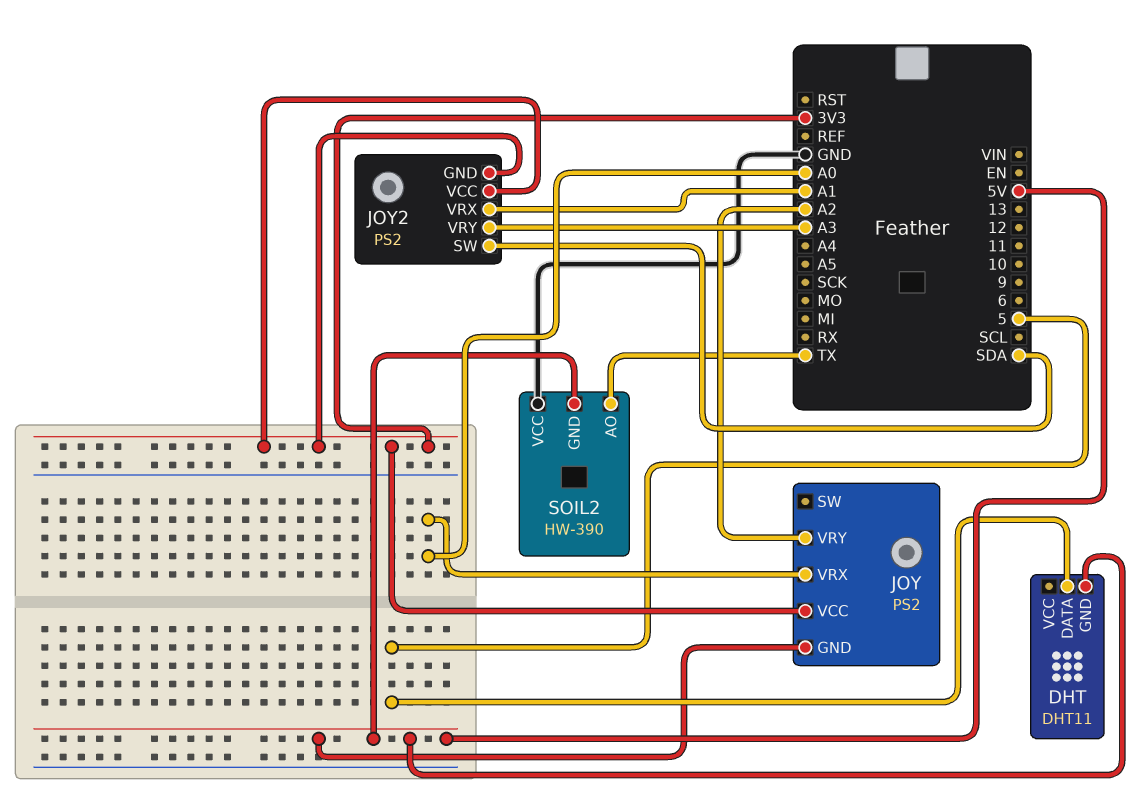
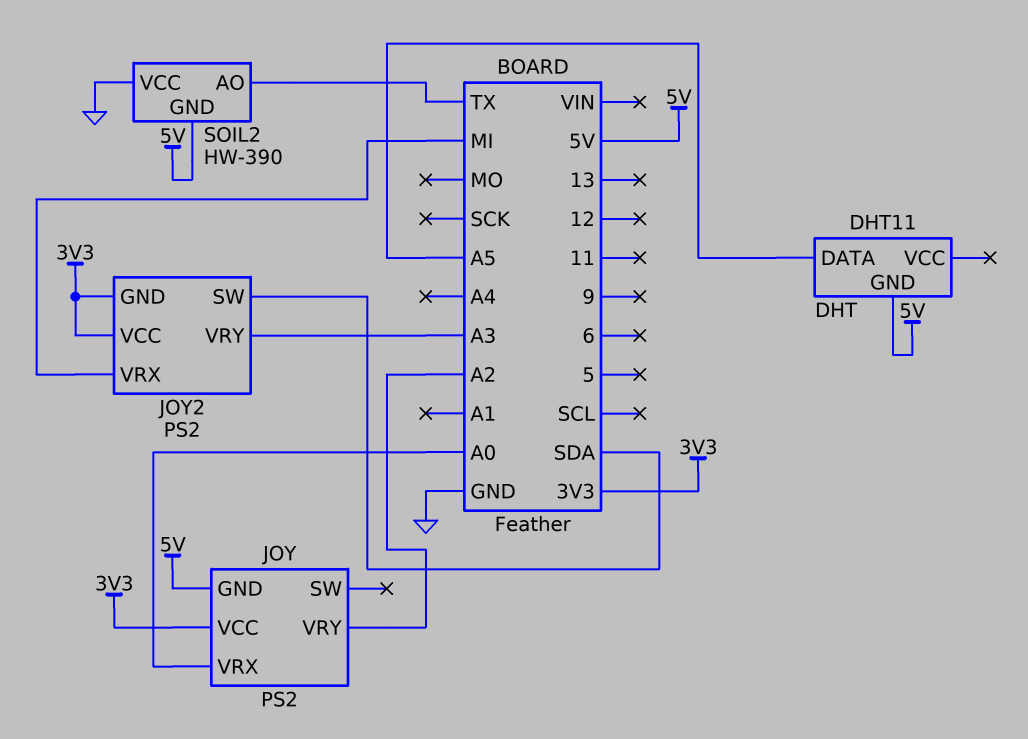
DHT pin DATA: 5 -> A5
JOY2 pin VRX: A1 -> MI

